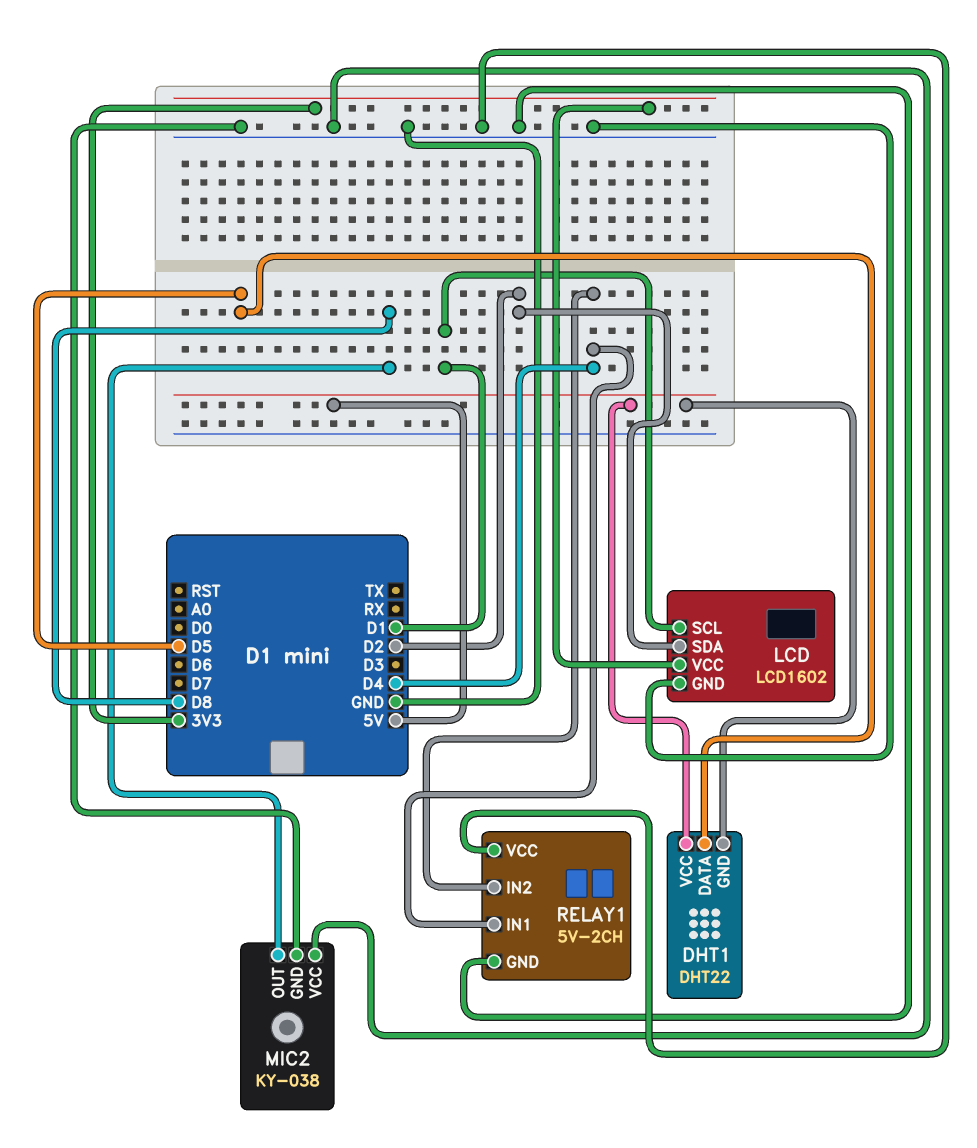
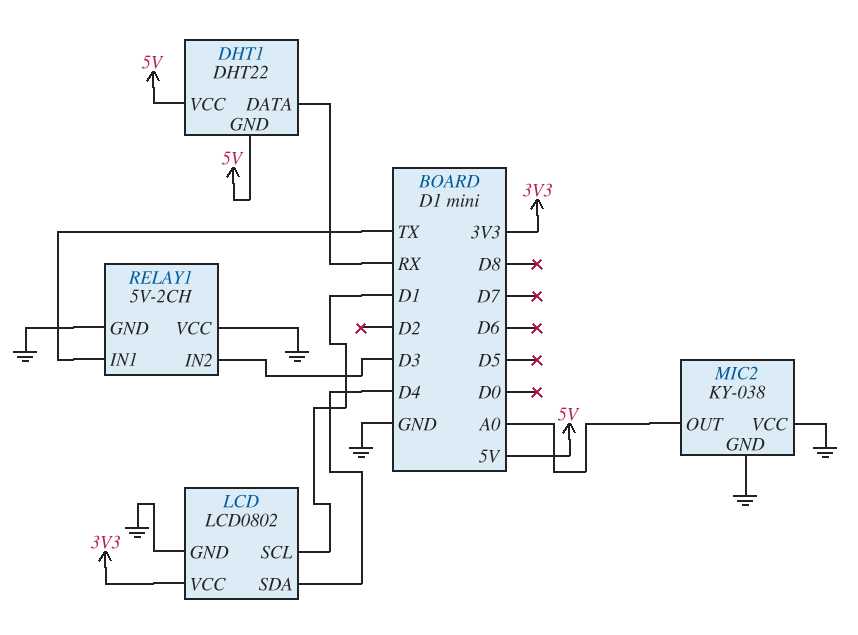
DHT1 pin DATA: D5 -> RX
LCD: LCD1602 -> LCD0802
LCD pin SDA: D2 -> D4
MIC2 pin OUT: D8 -> A0
RELAY1 pin IN1: D4 -> TX
RELAY1 pin IN2: D4 -> D3

